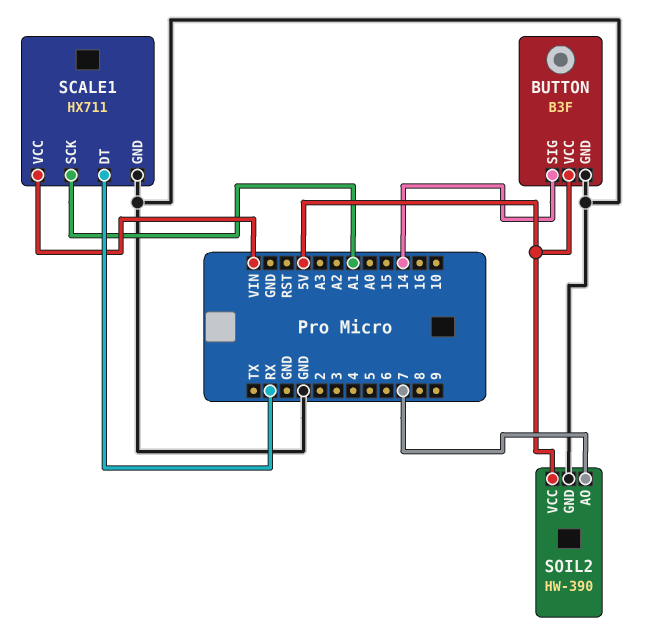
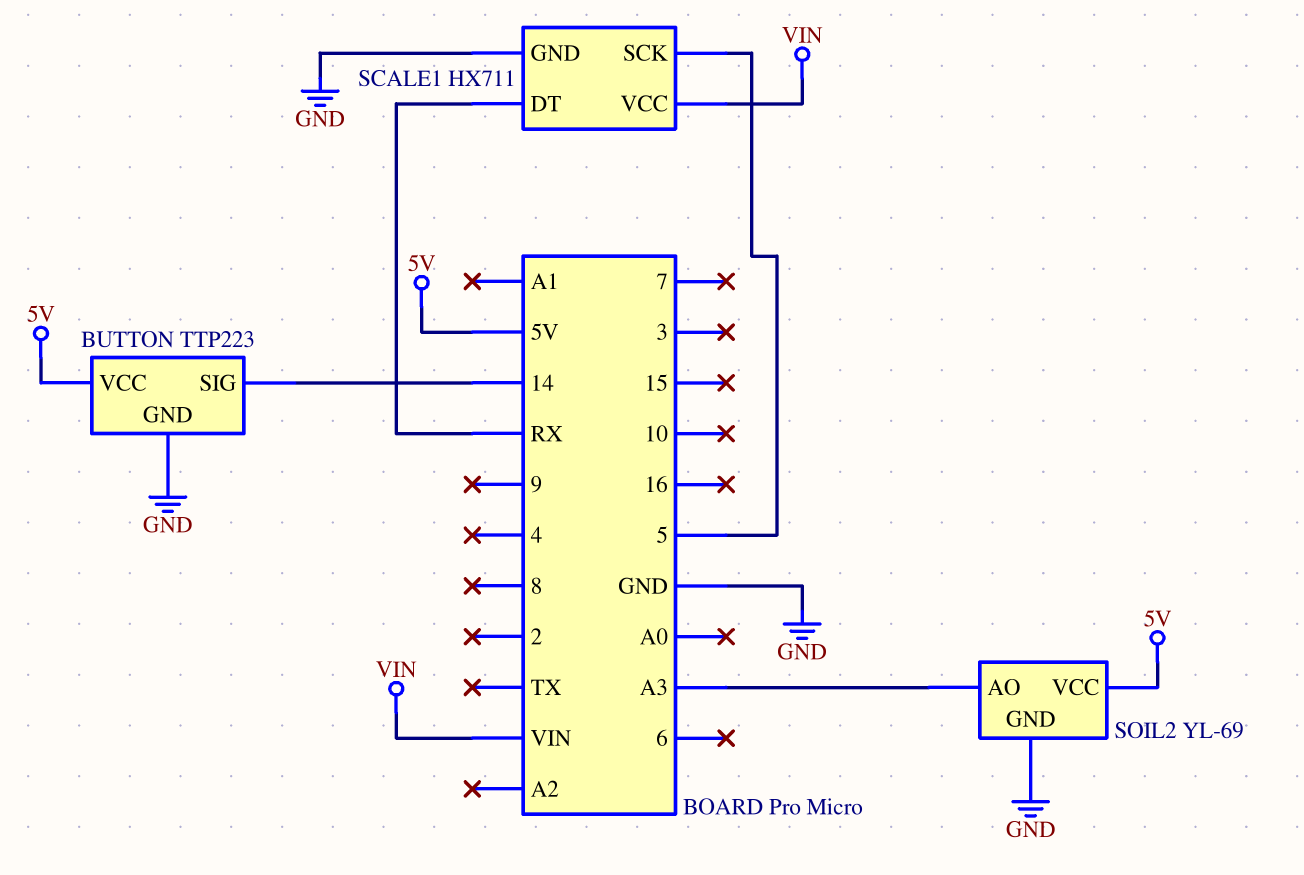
BUTTON: B3F -> TTP223
SCALE1 pin SCK: A1 -> 5
SOIL2: HW-390 -> YL-69
SOIL2 pin AO: 7 -> A3

